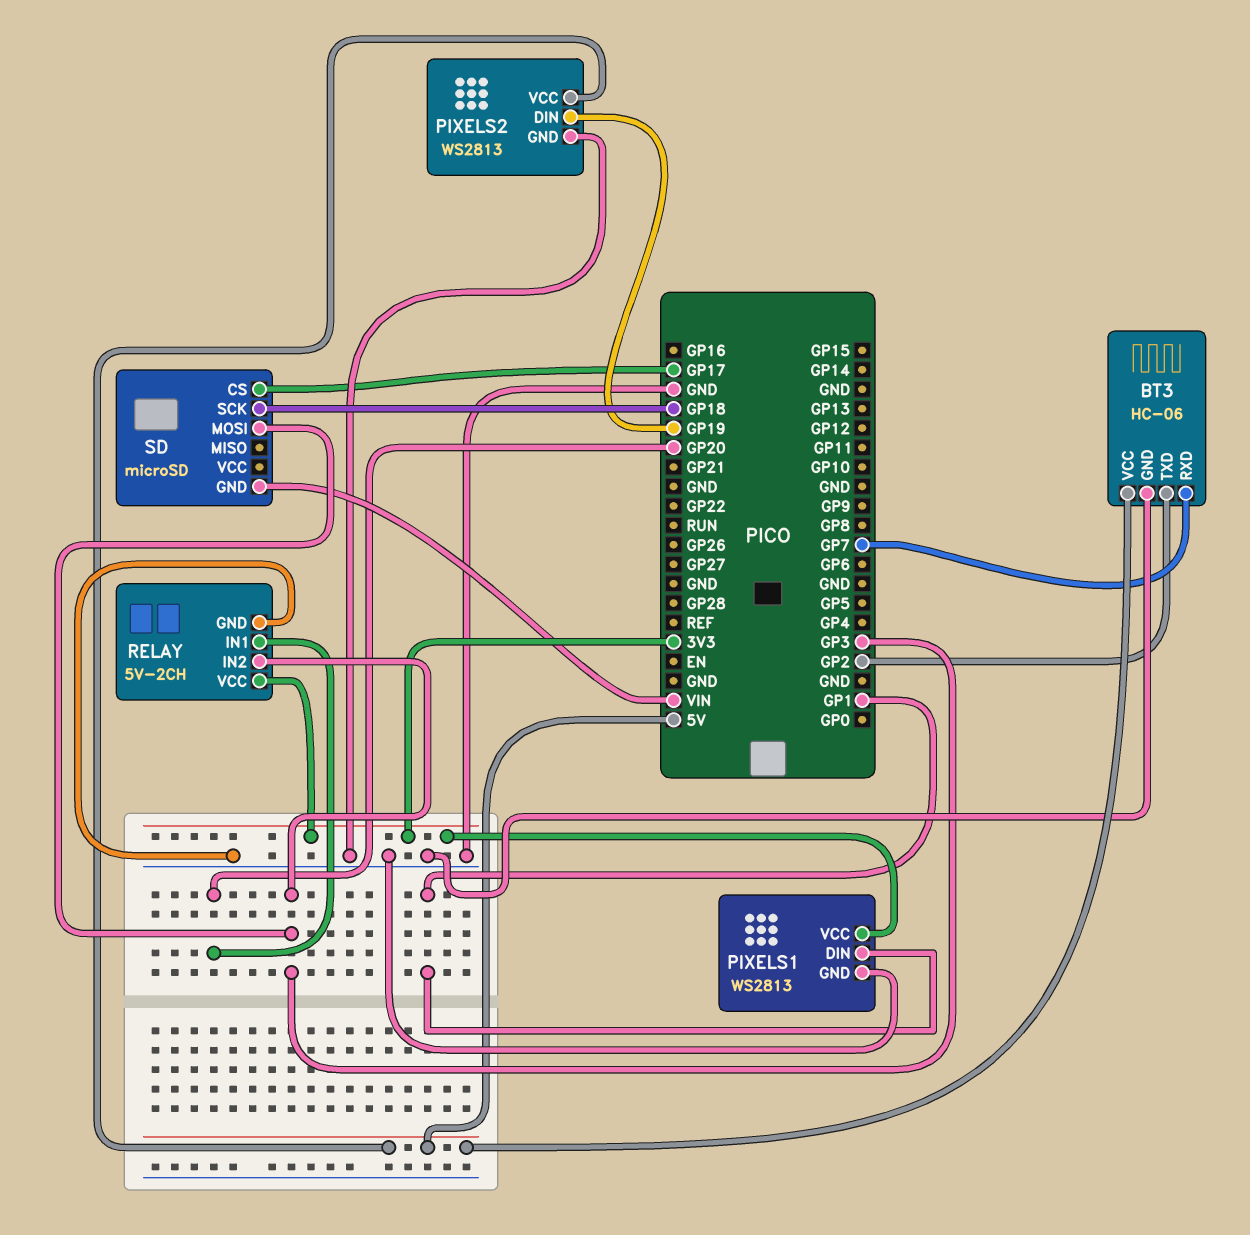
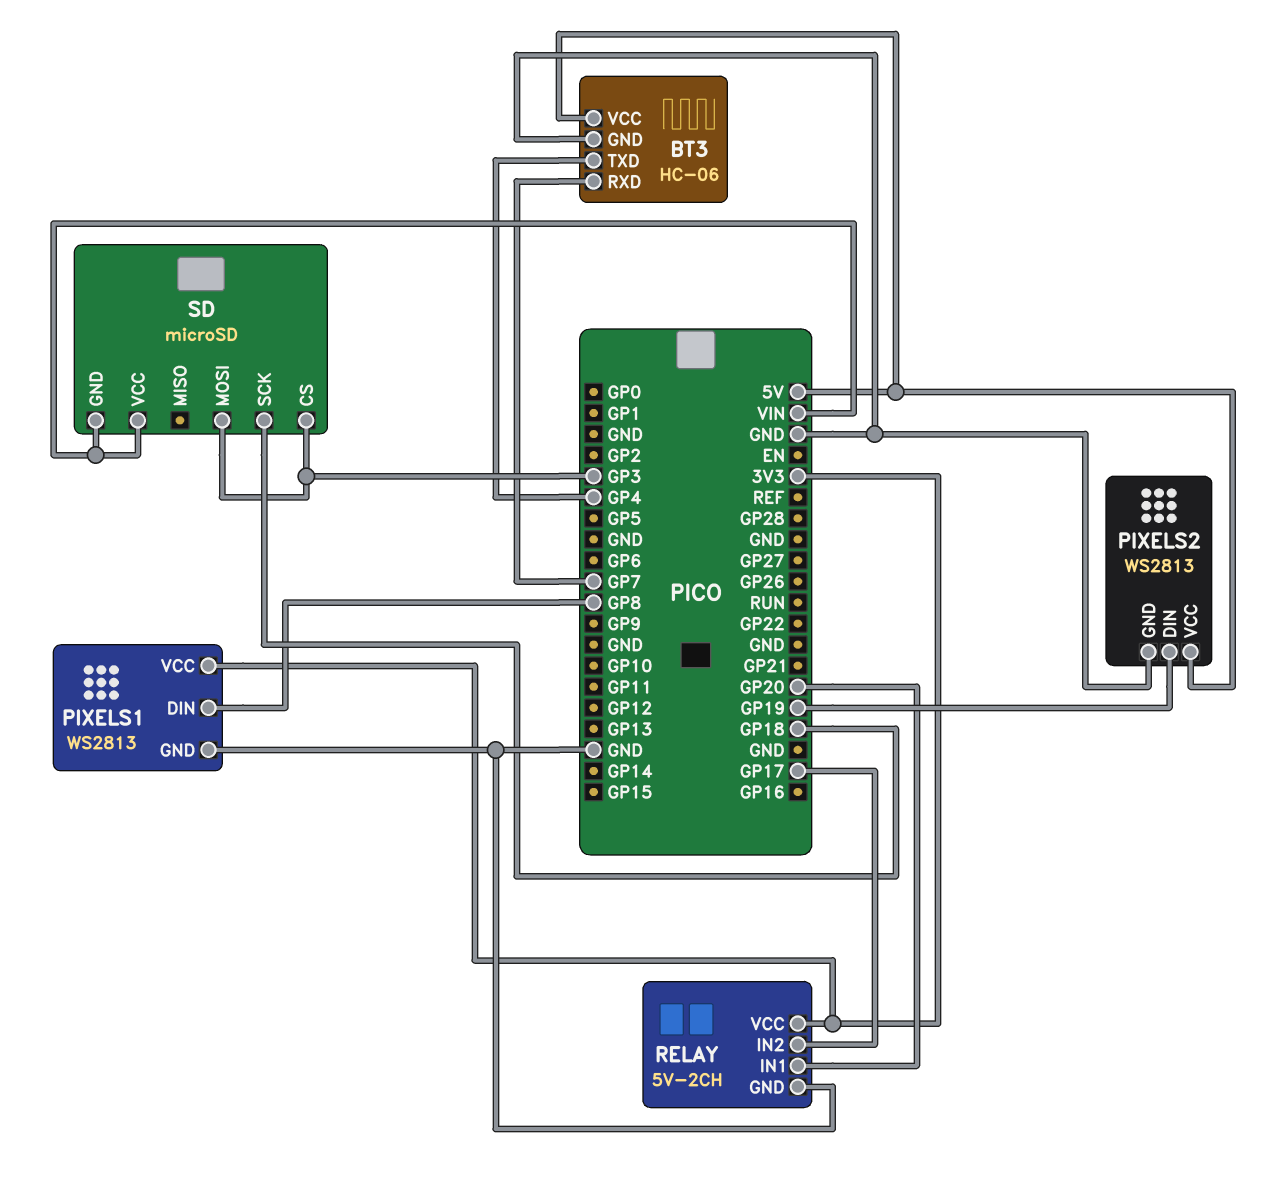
BT3 pin TXD: GP2 -> GP4
PIXELS1 pin DIN: GP1 -> GP8
RELAY pin IN2: GP3 -> GP17
SD pin CS: GP17 -> GP3
SD pin VCC: none -> VIN

